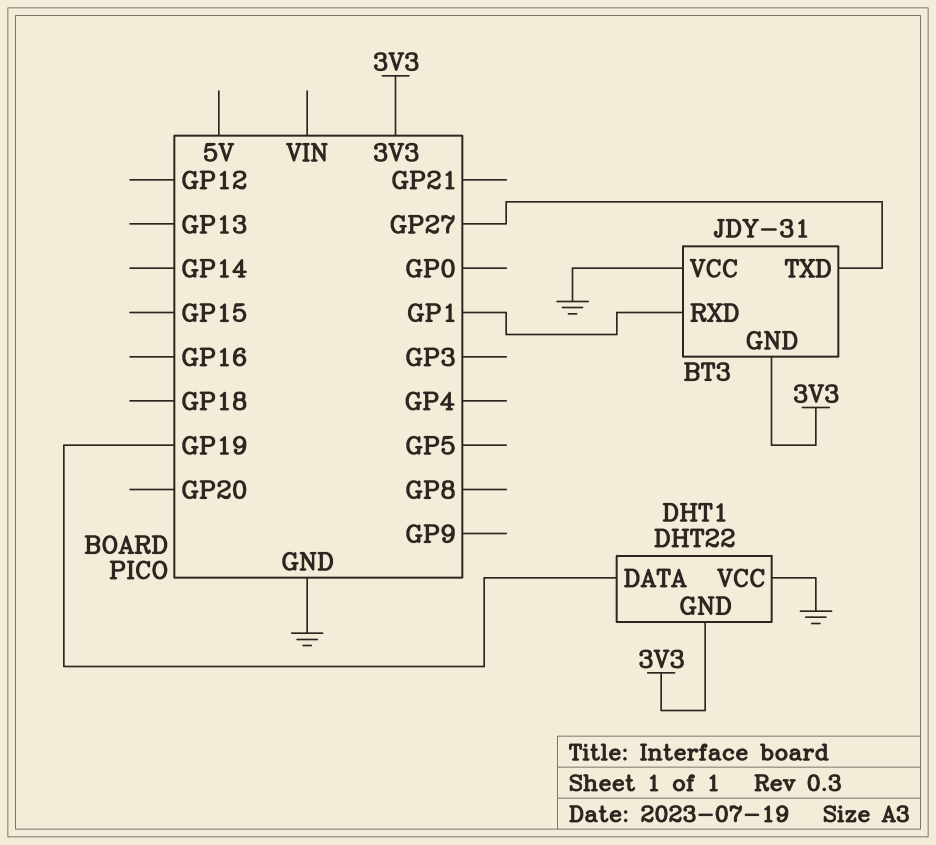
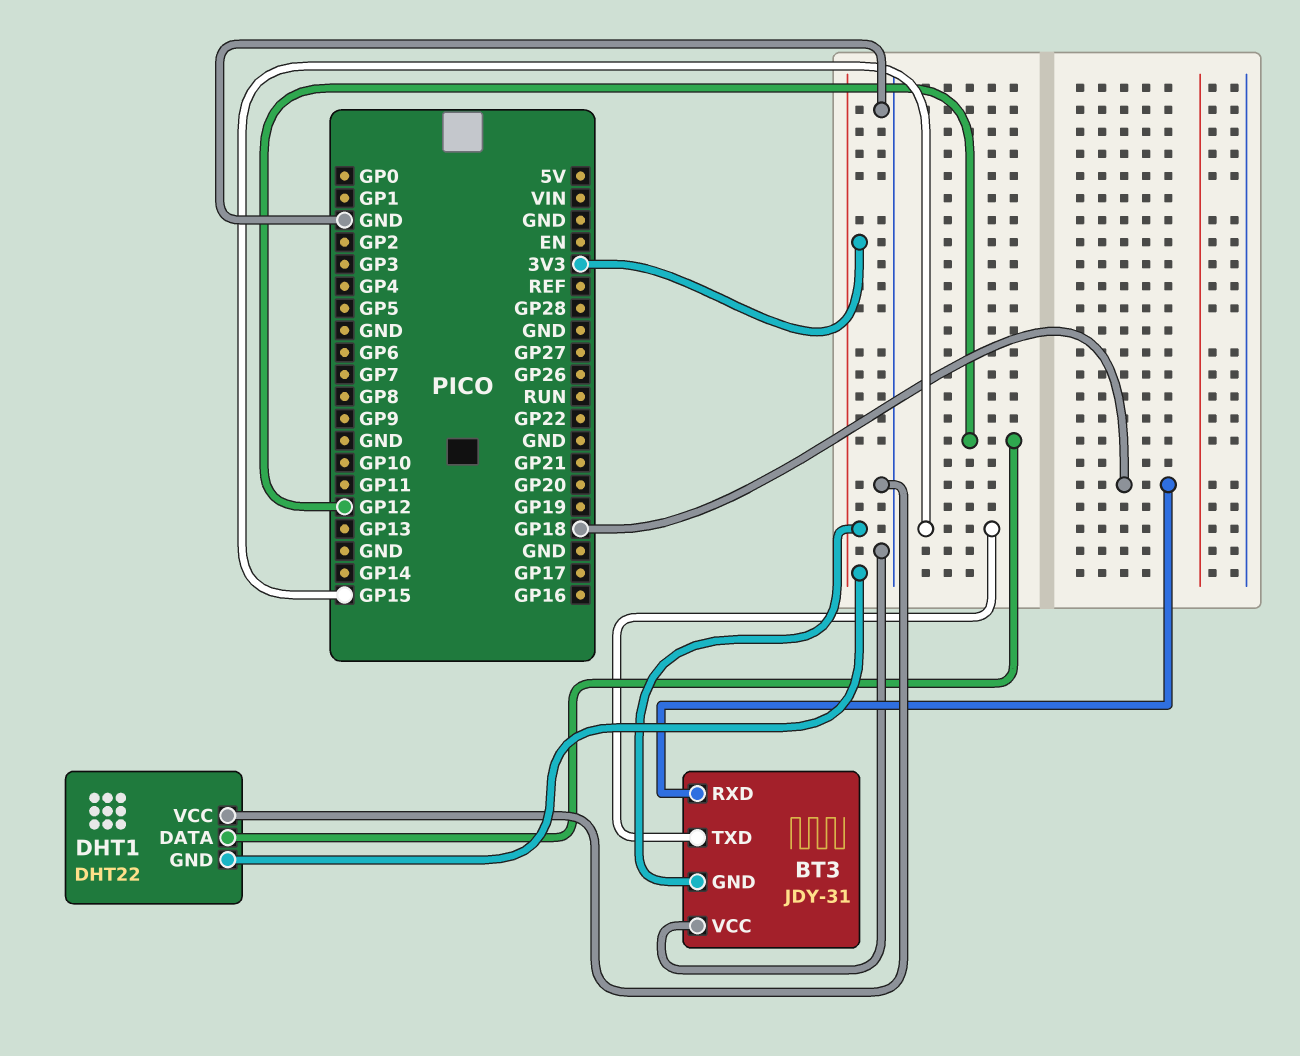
BT3 pin RXD: GP1 -> GP18
BT3 pin TXD: GP27 -> GP15
DHT1 pin DATA: GP19 -> GP12

